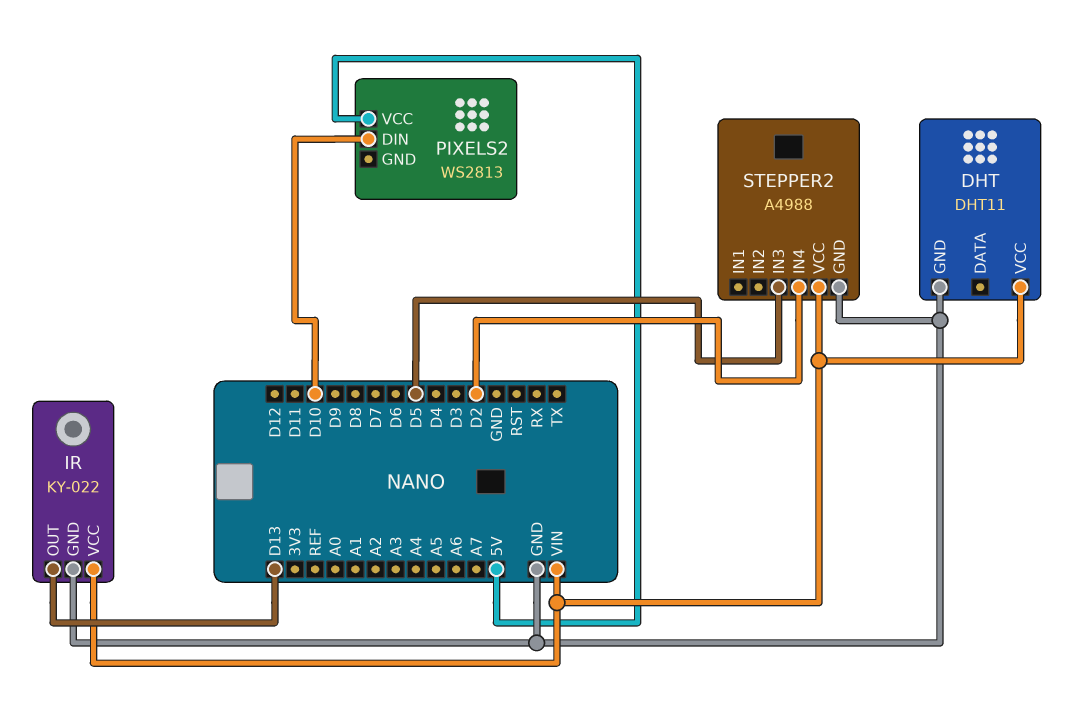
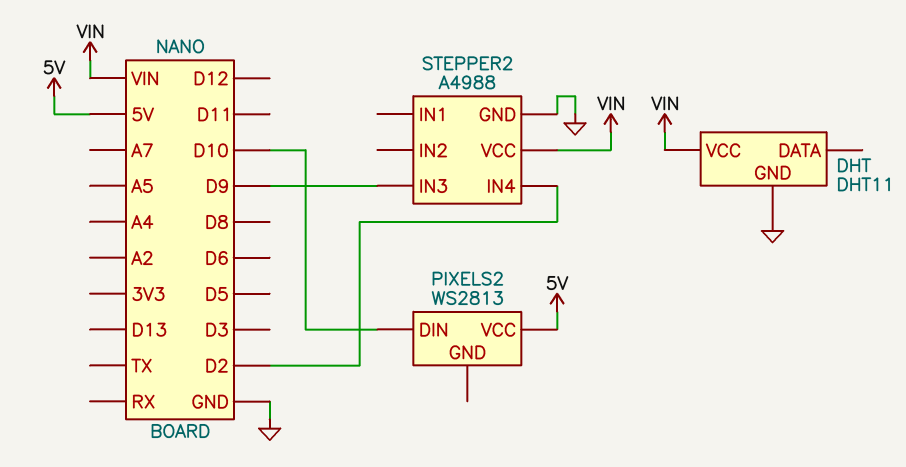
IR: KY-022 -> none
IR pin GND: GND -> none
IR pin OUT: D13 -> none
IR pin VCC: VIN -> none
STEPPER2 pin IN3: D5 -> D9

